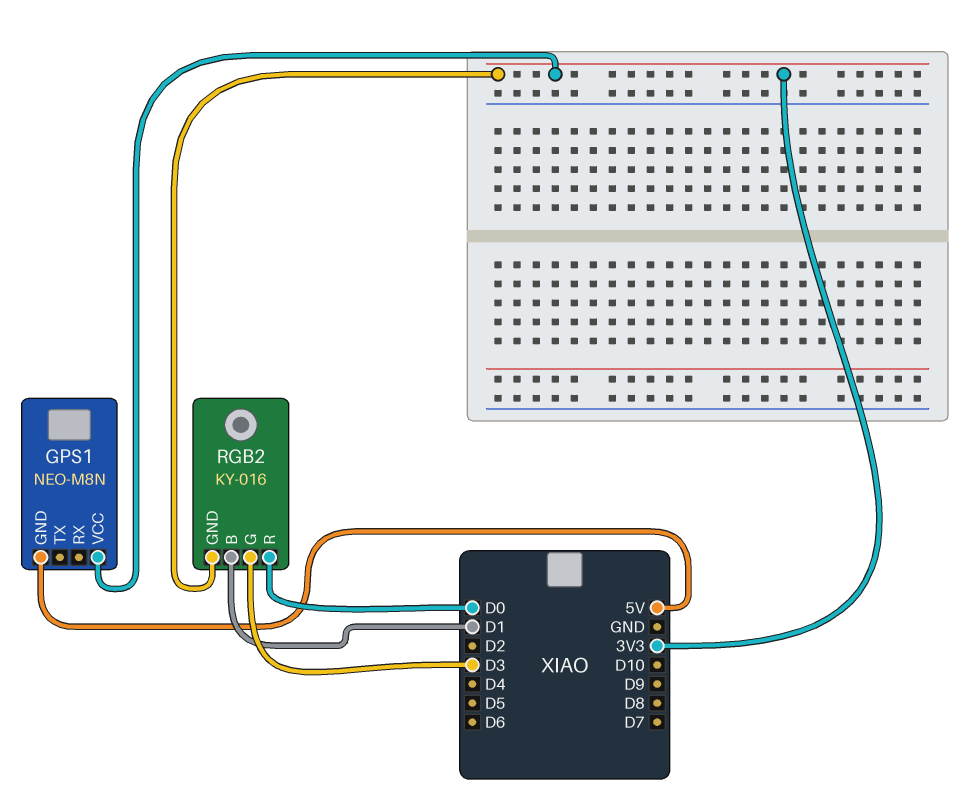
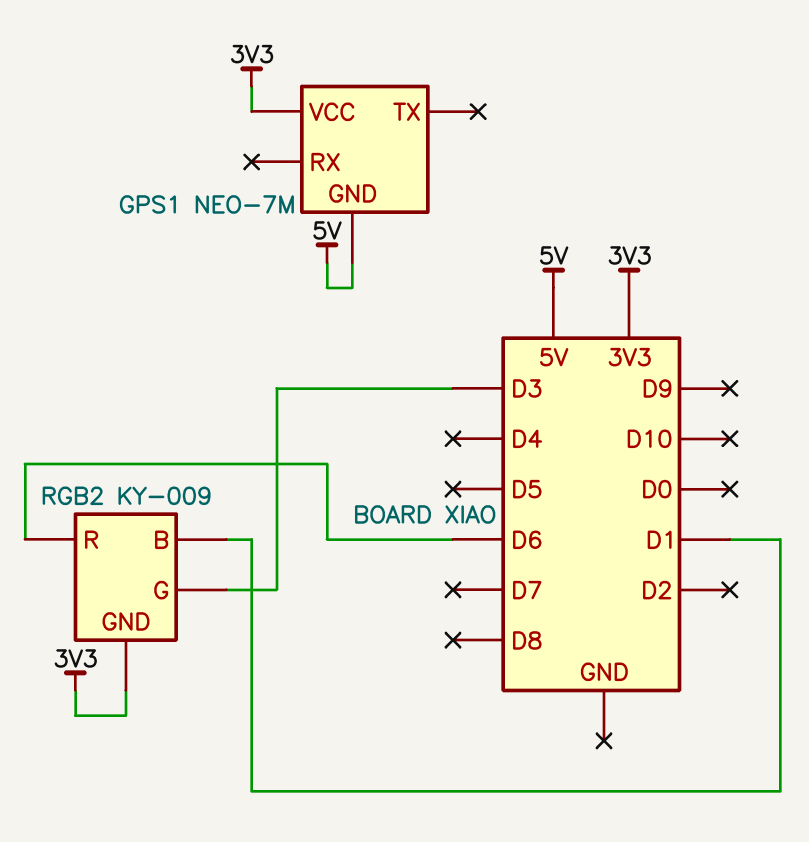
GPS1: NEO-M8N -> NEO-7M
RGB2: KY-016 -> KY-009
RGB2 pin R: D0 -> D6

